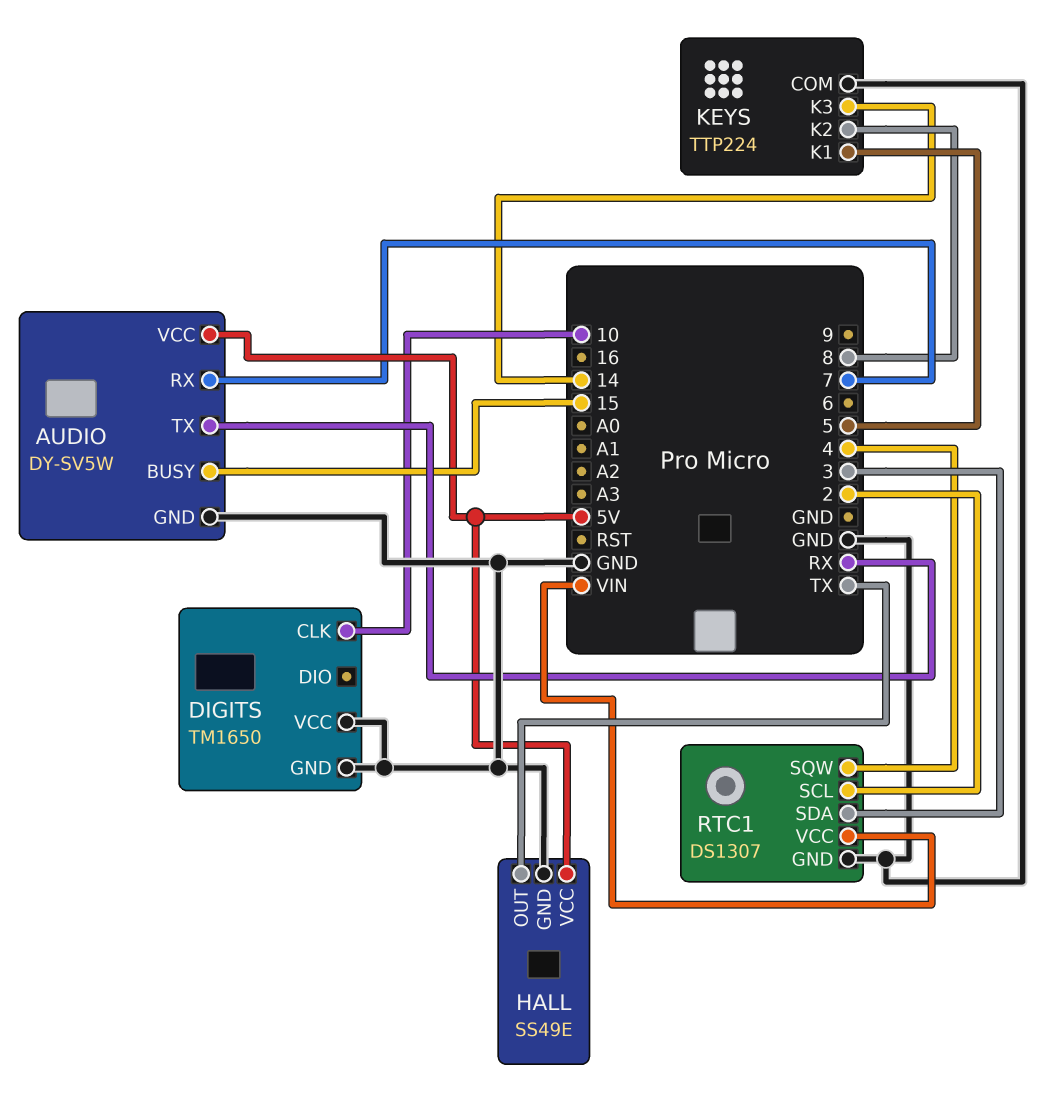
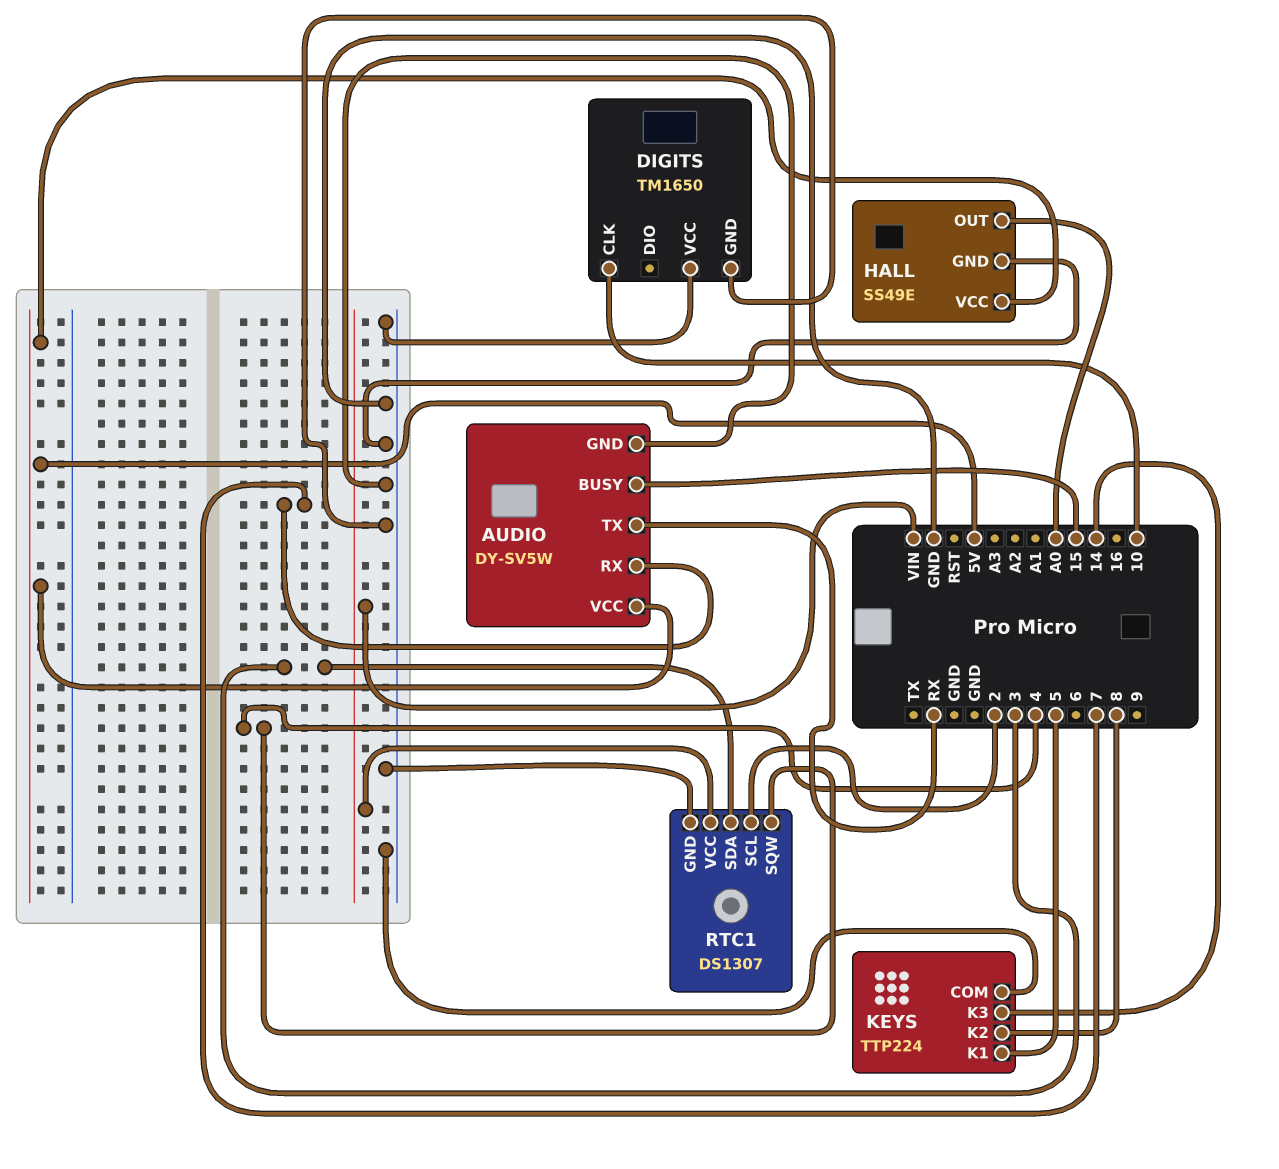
HALL pin OUT: TX -> A0

